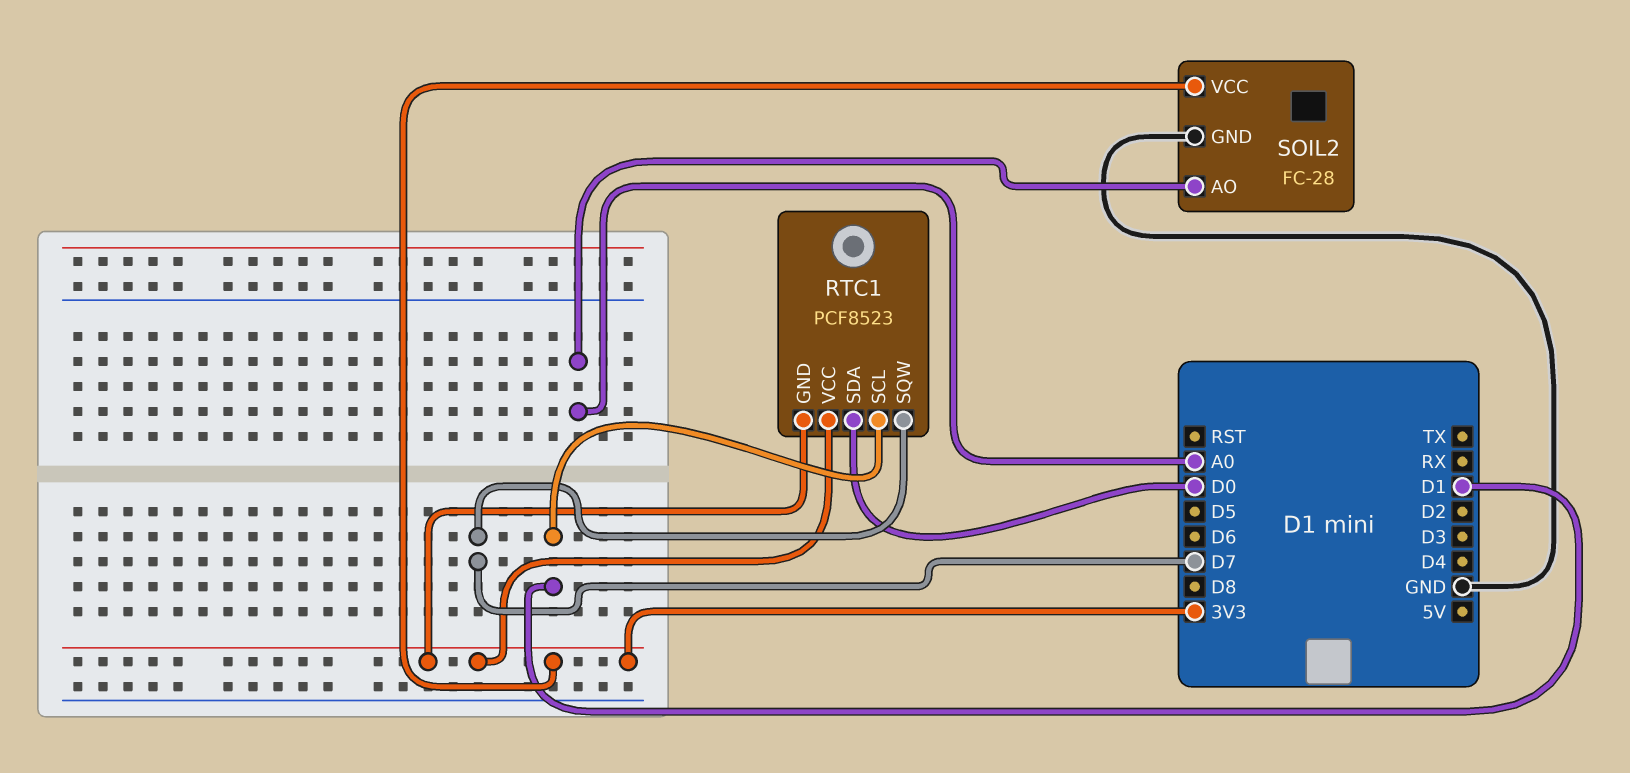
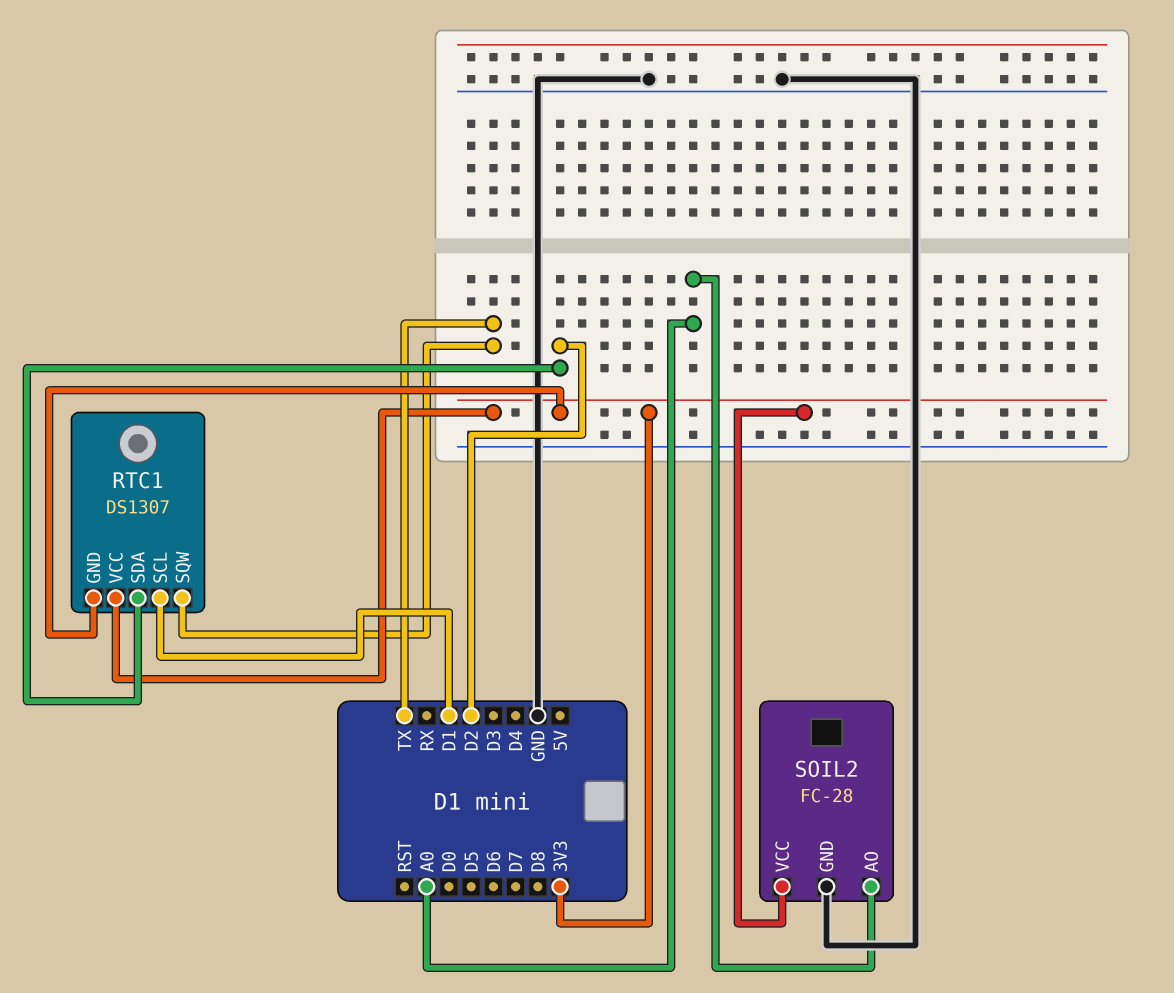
RTC1: PCF8523 -> DS1307
RTC1 pin SDA: D0 -> D2
RTC1 pin SQW: D7 -> TX

